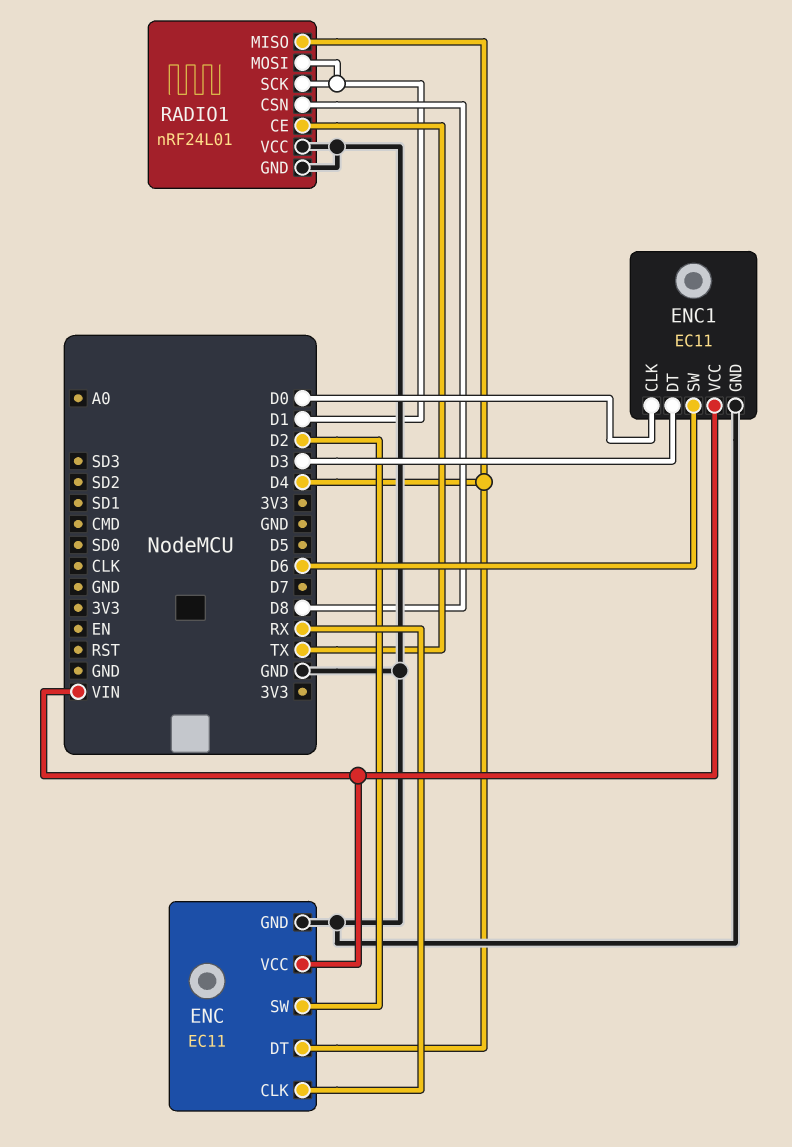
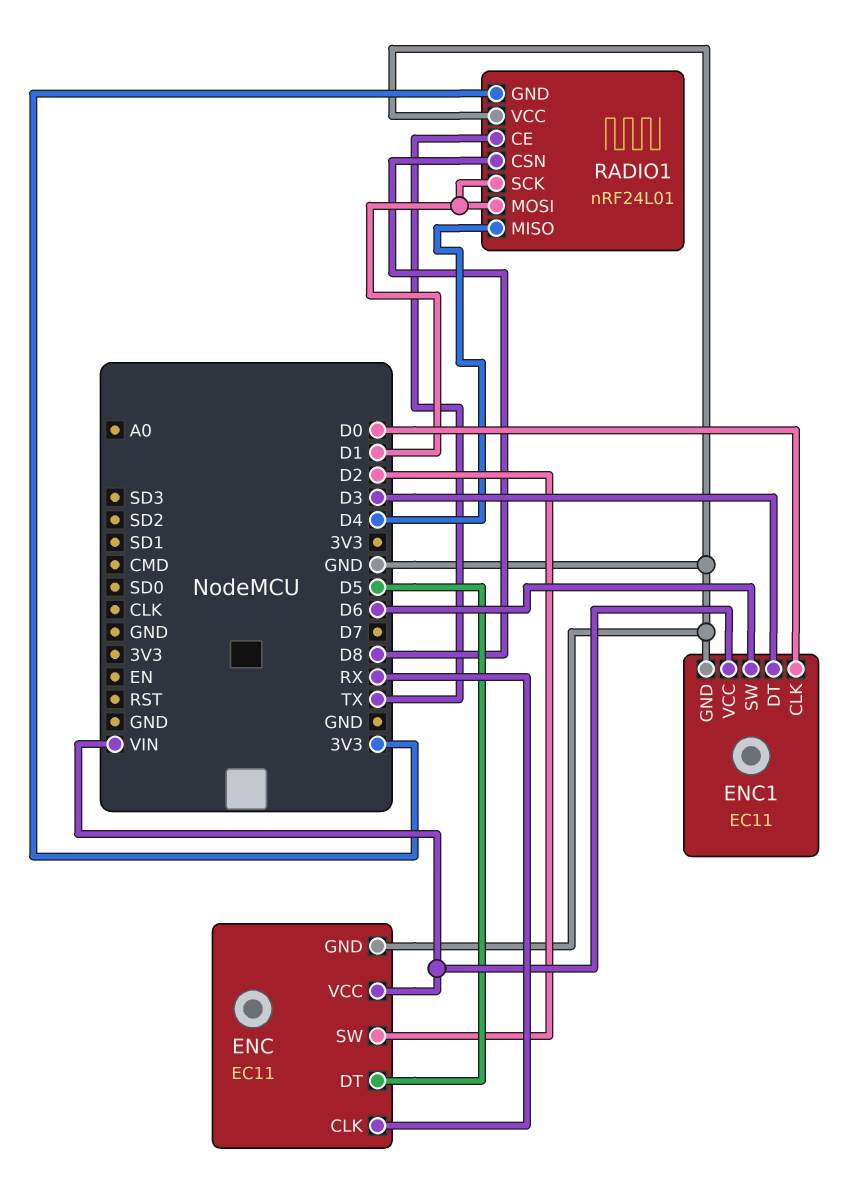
ENC pin DT: D4 -> D5
RADIO1 pin GND: GND -> 3V3

